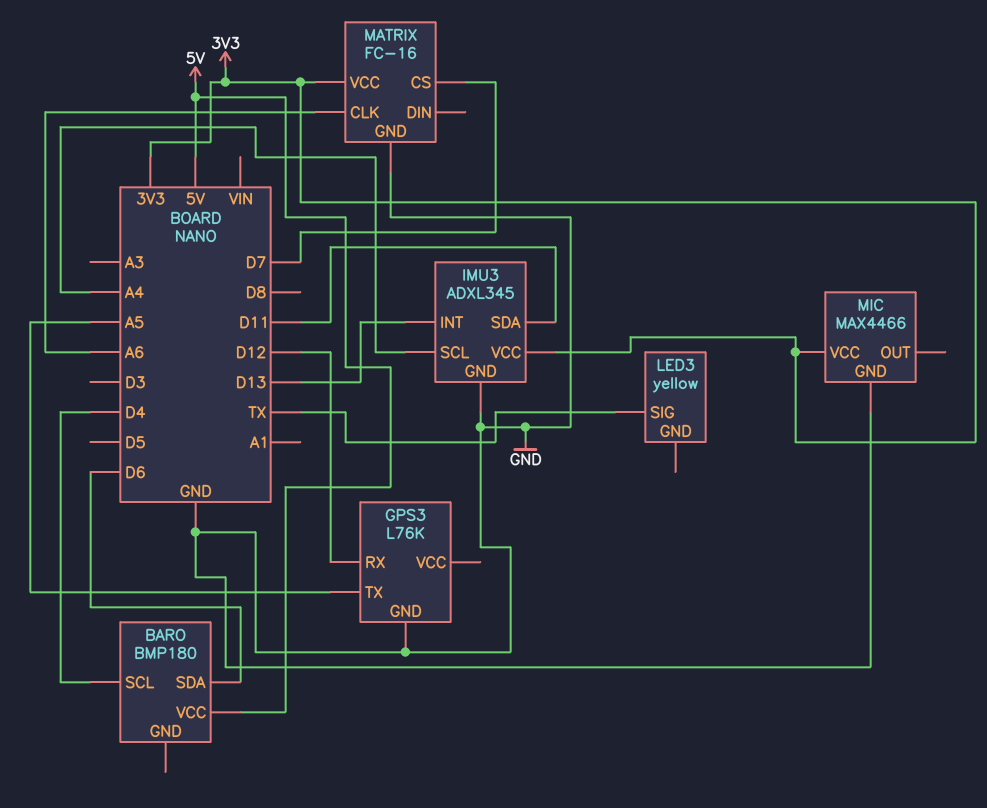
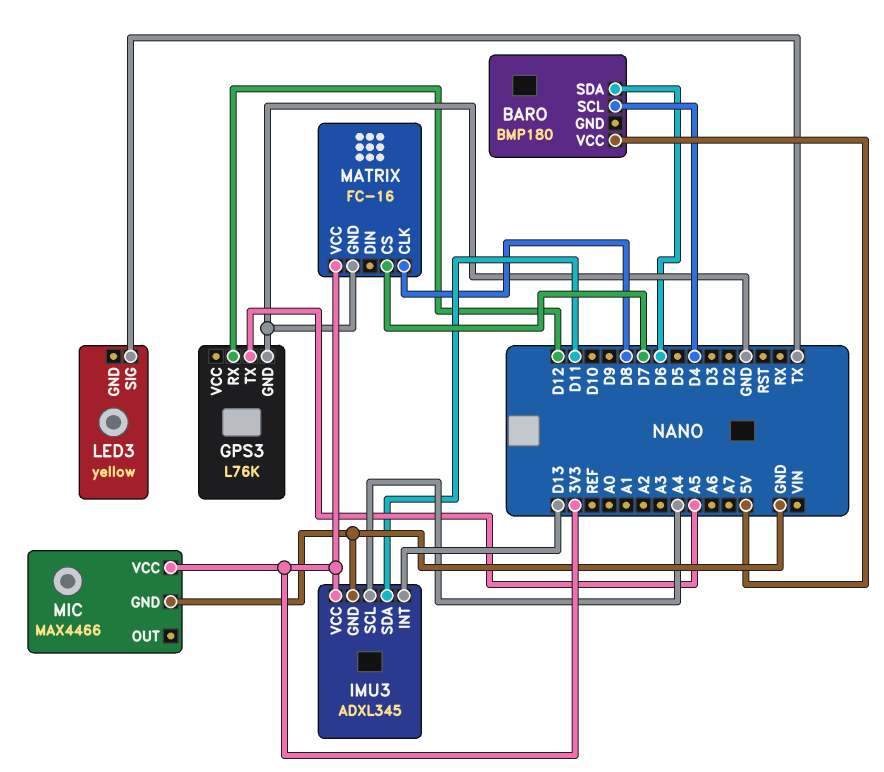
MATRIX pin CLK: A6 -> D8

